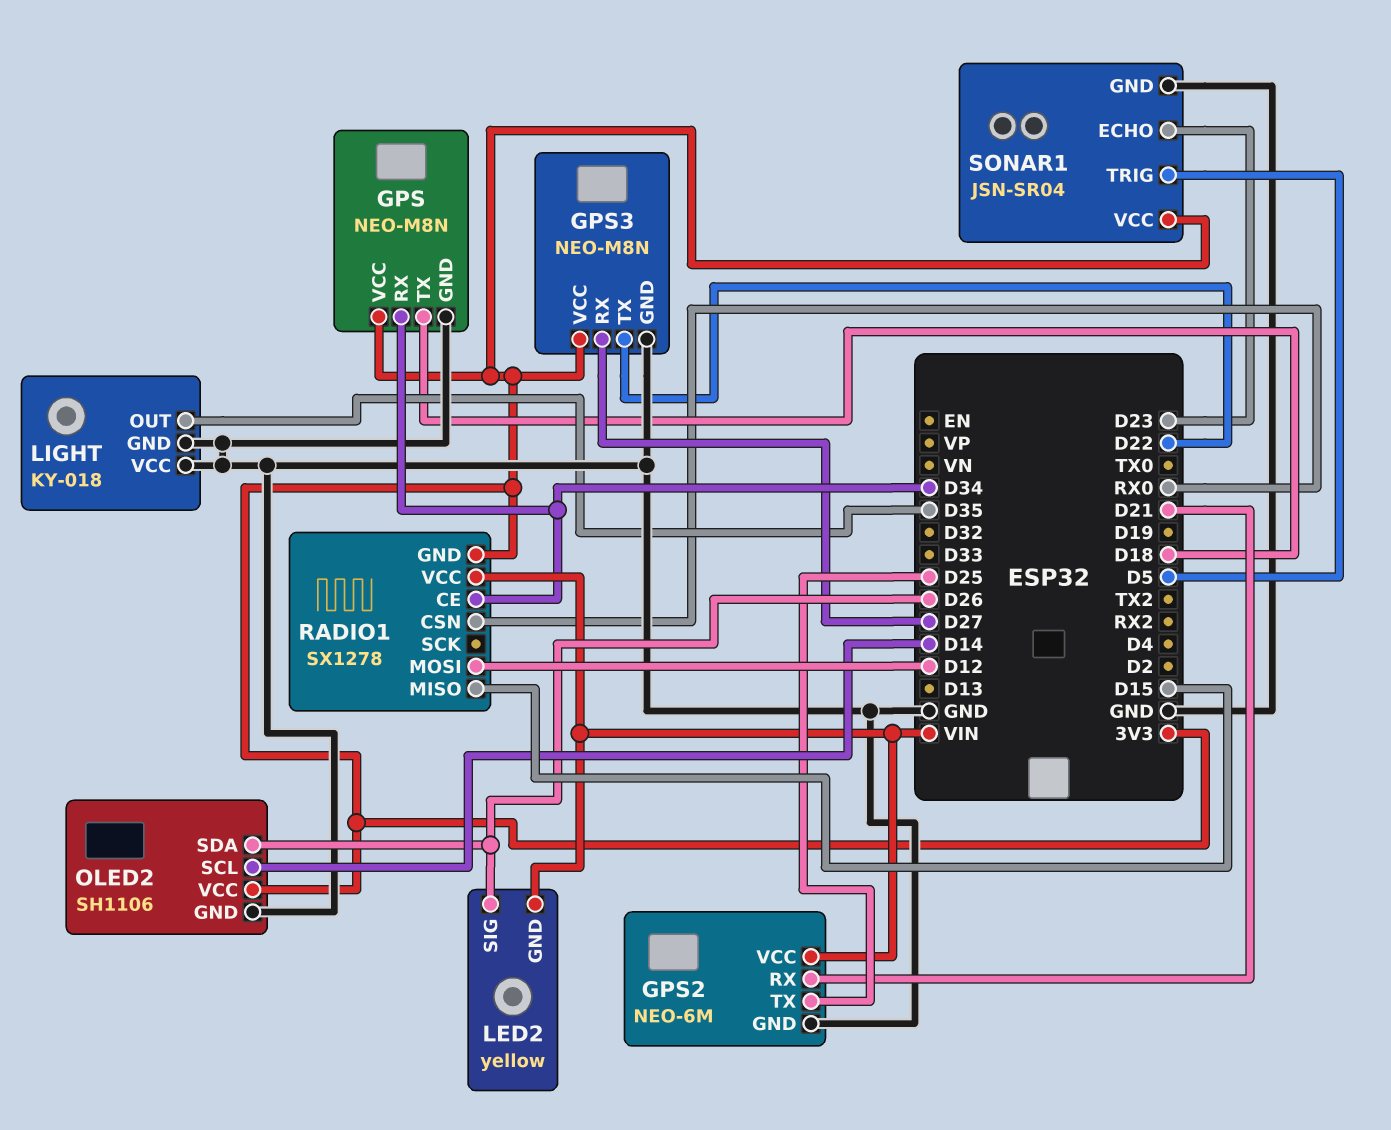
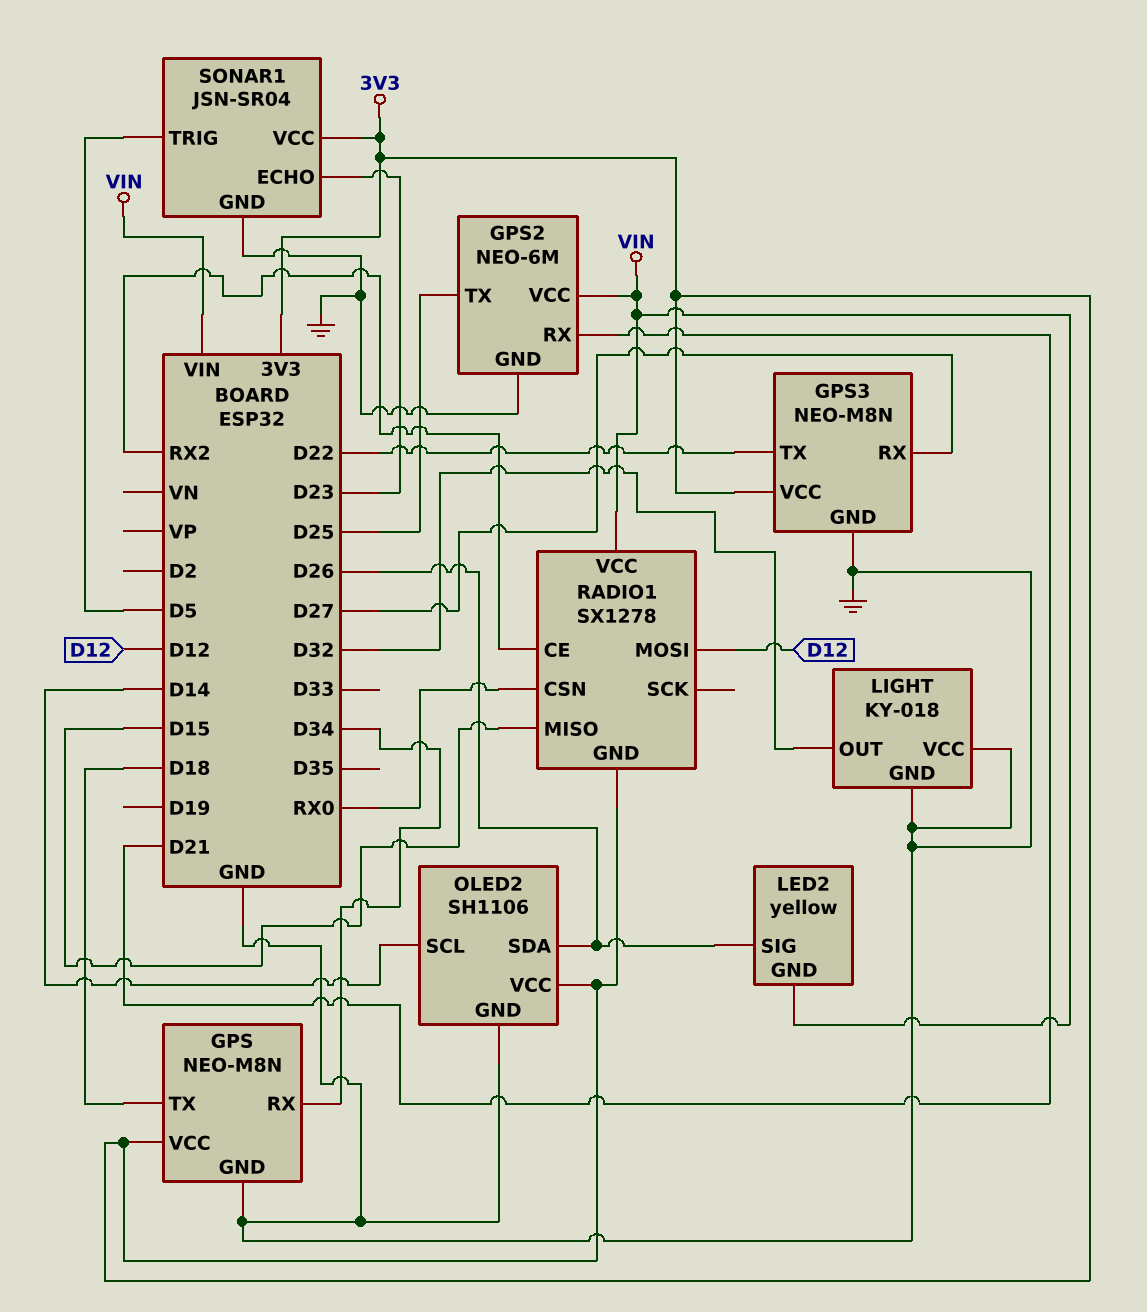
LIGHT pin OUT: D35 -> D32
RADIO1 pin CE: D34 -> RX2

